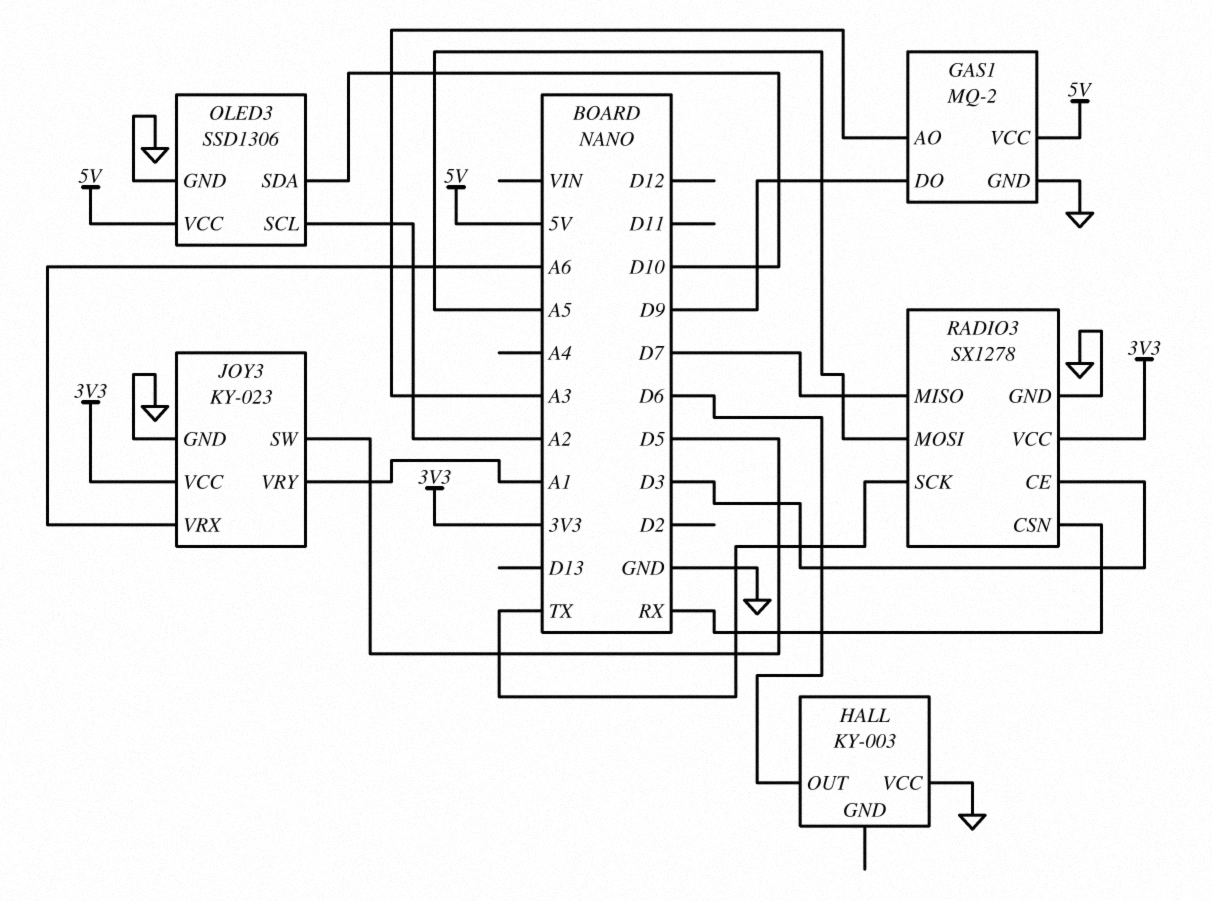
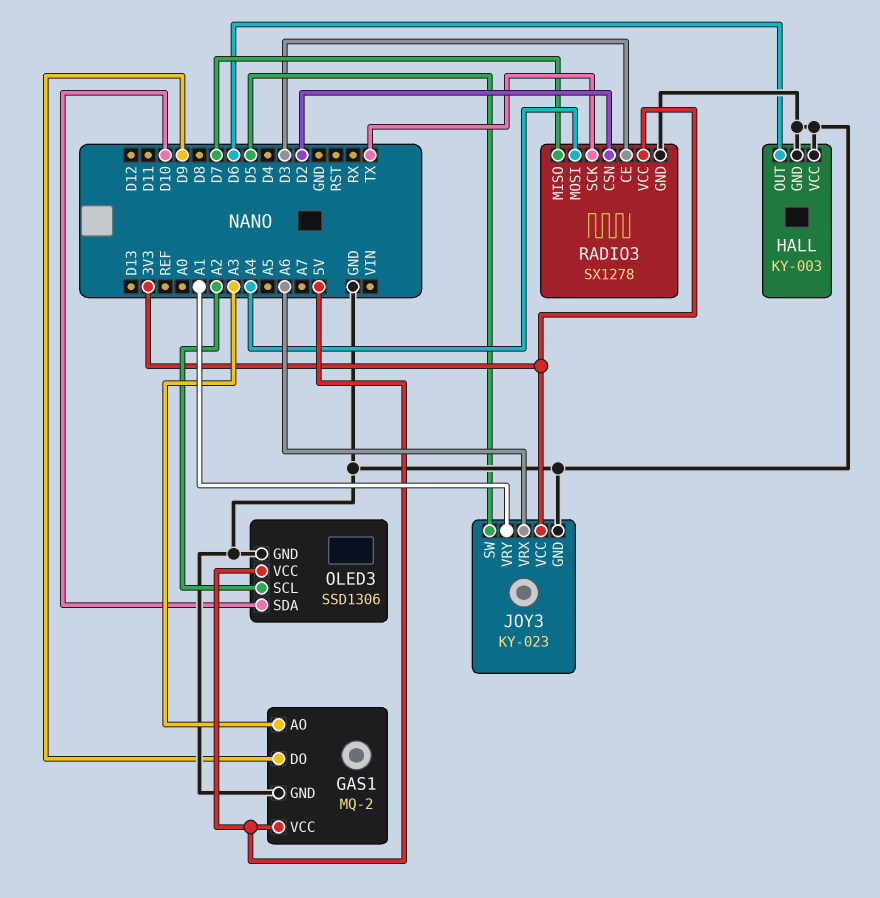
HALL pin GND: none -> GND
RADIO3 pin CSN: RX -> D2
RADIO3 pin MOSI: A5 -> A4

